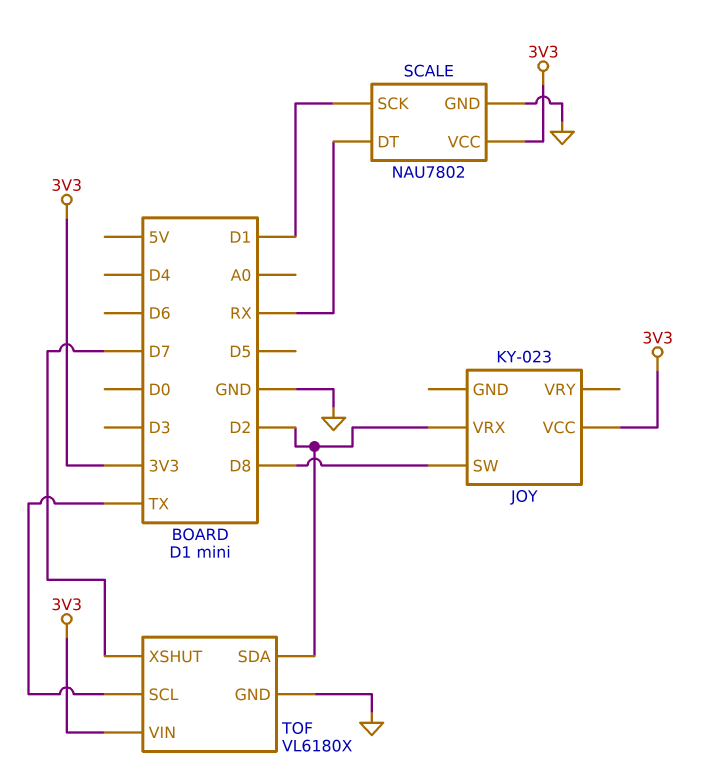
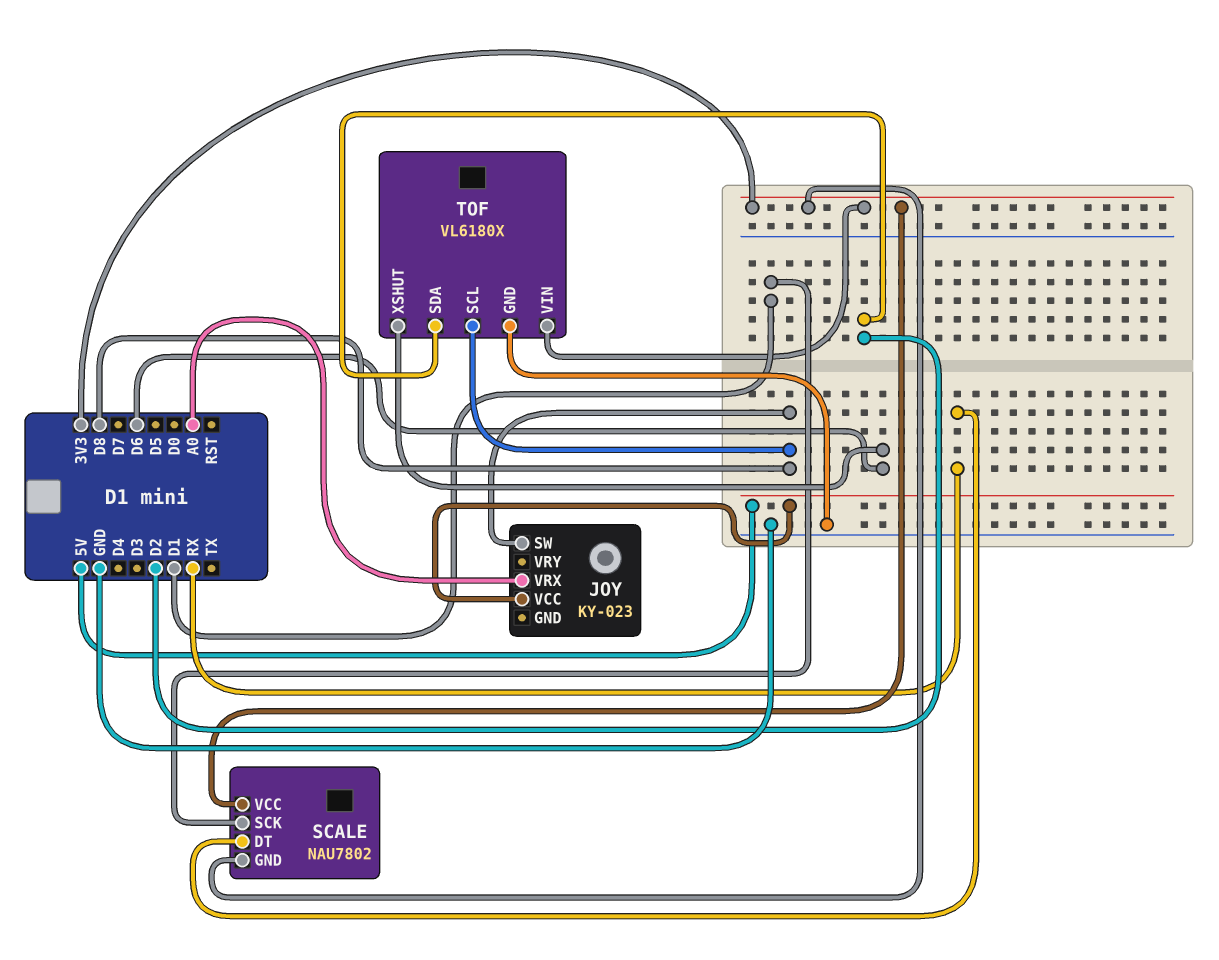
JOY pin VCC: 3V3 -> 5V
JOY pin VRX: D2 -> A0
SCALE pin GND: GND -> 3V3
TOF pin SCL: TX -> D8
TOF pin XSHUT: D7 -> D6

